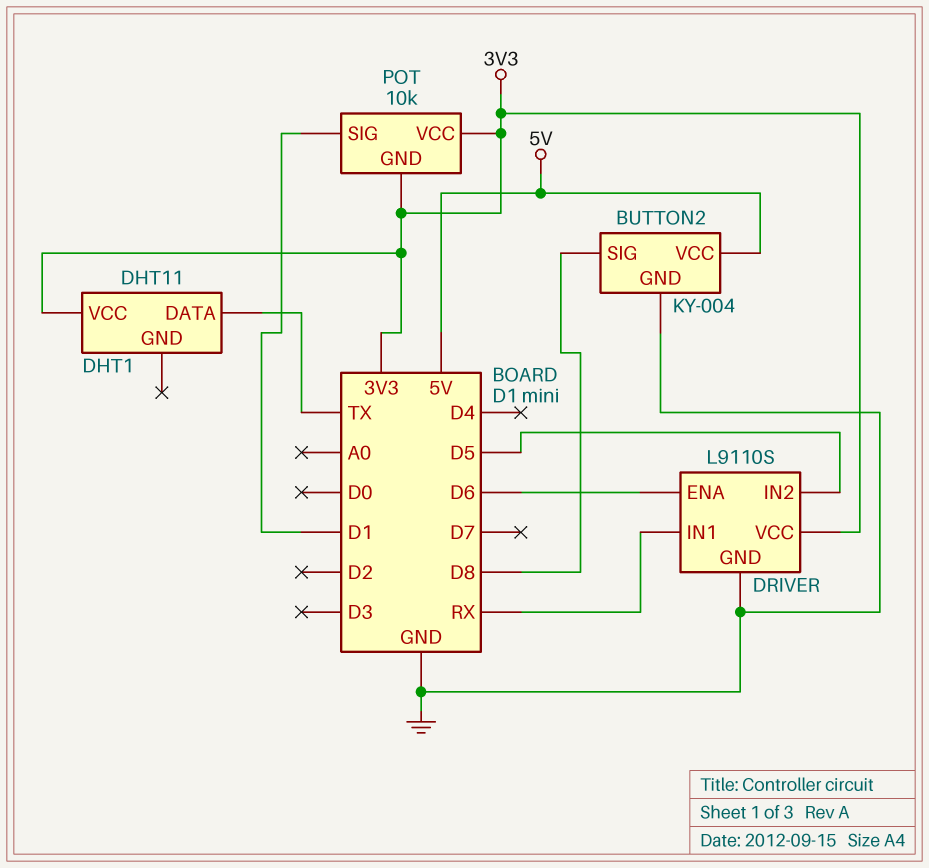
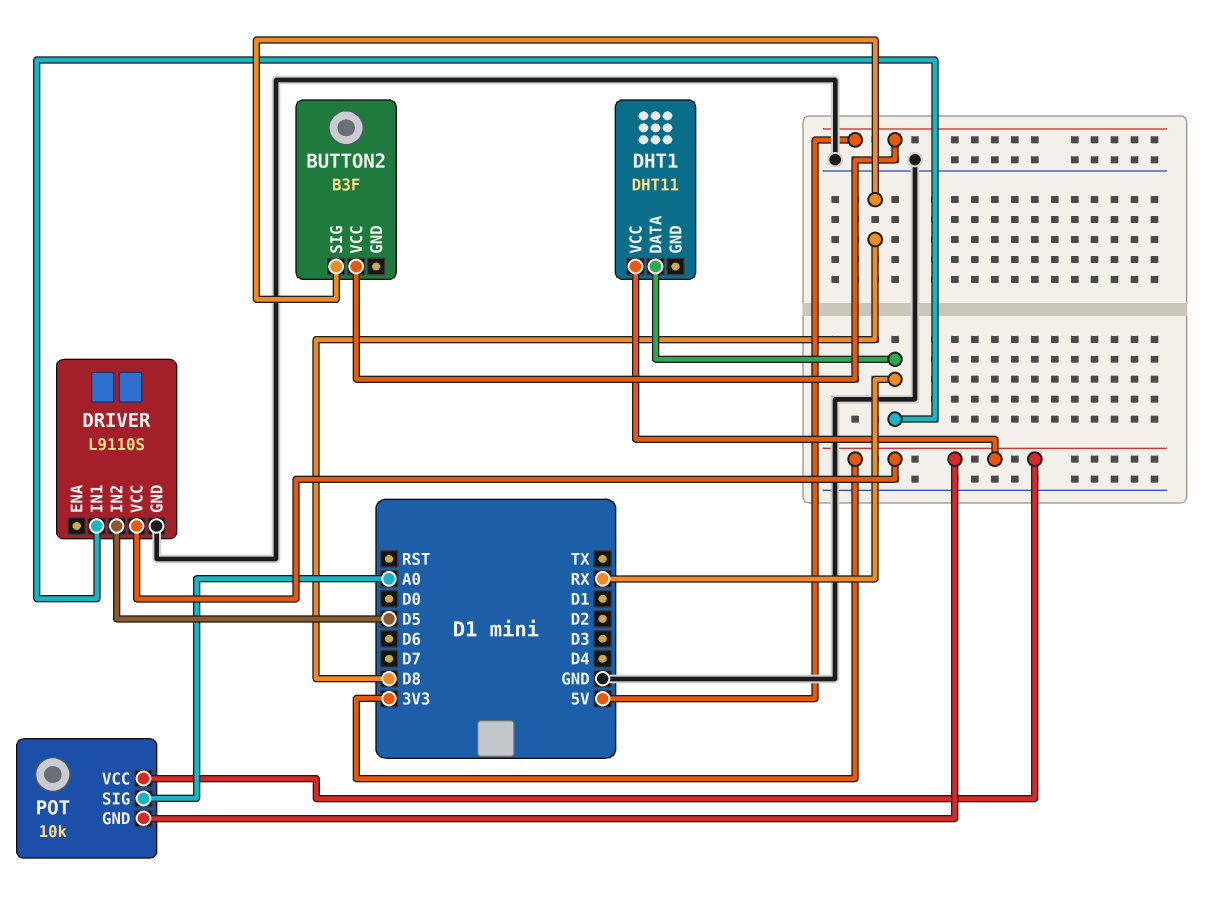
BUTTON2: KY-004 -> B3F
BUTTON2 pin GND: GND -> none
DHT1 pin DATA: TX -> RX
DRIVER pin ENA: D6 -> none
POT pin SIG: D1 -> A0

